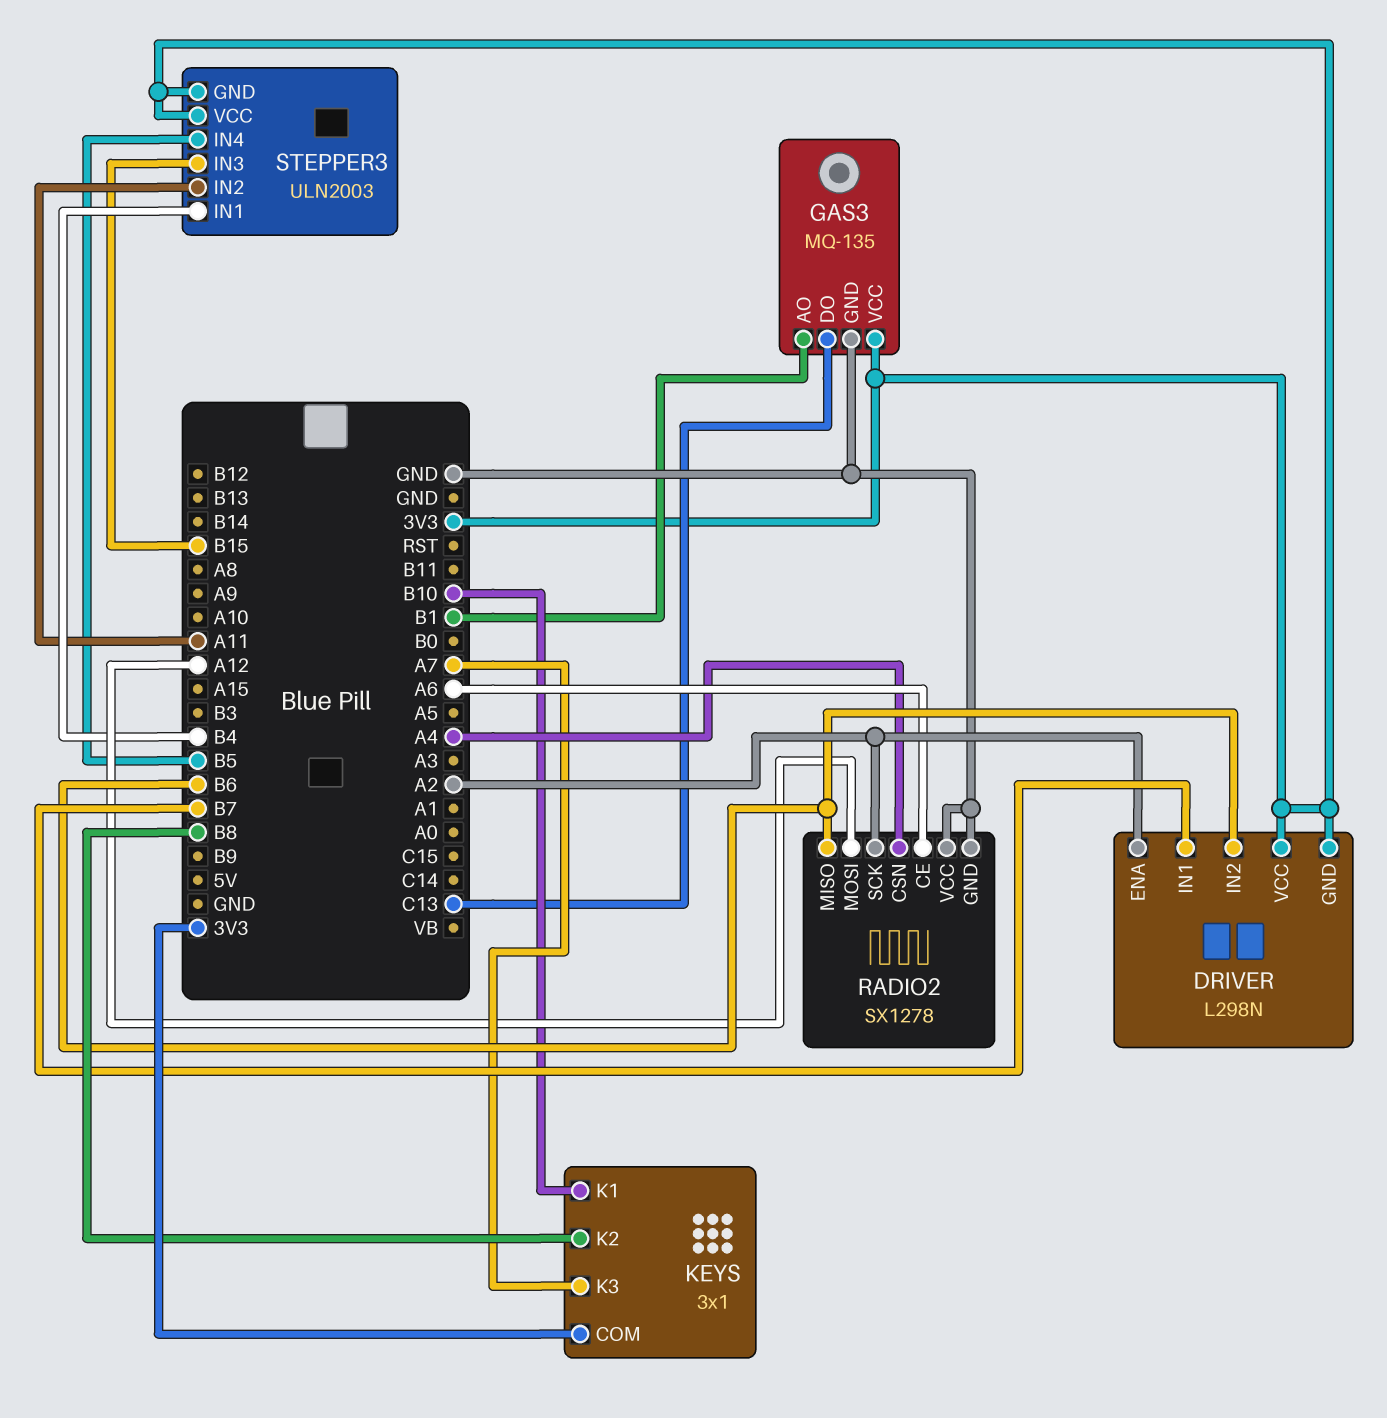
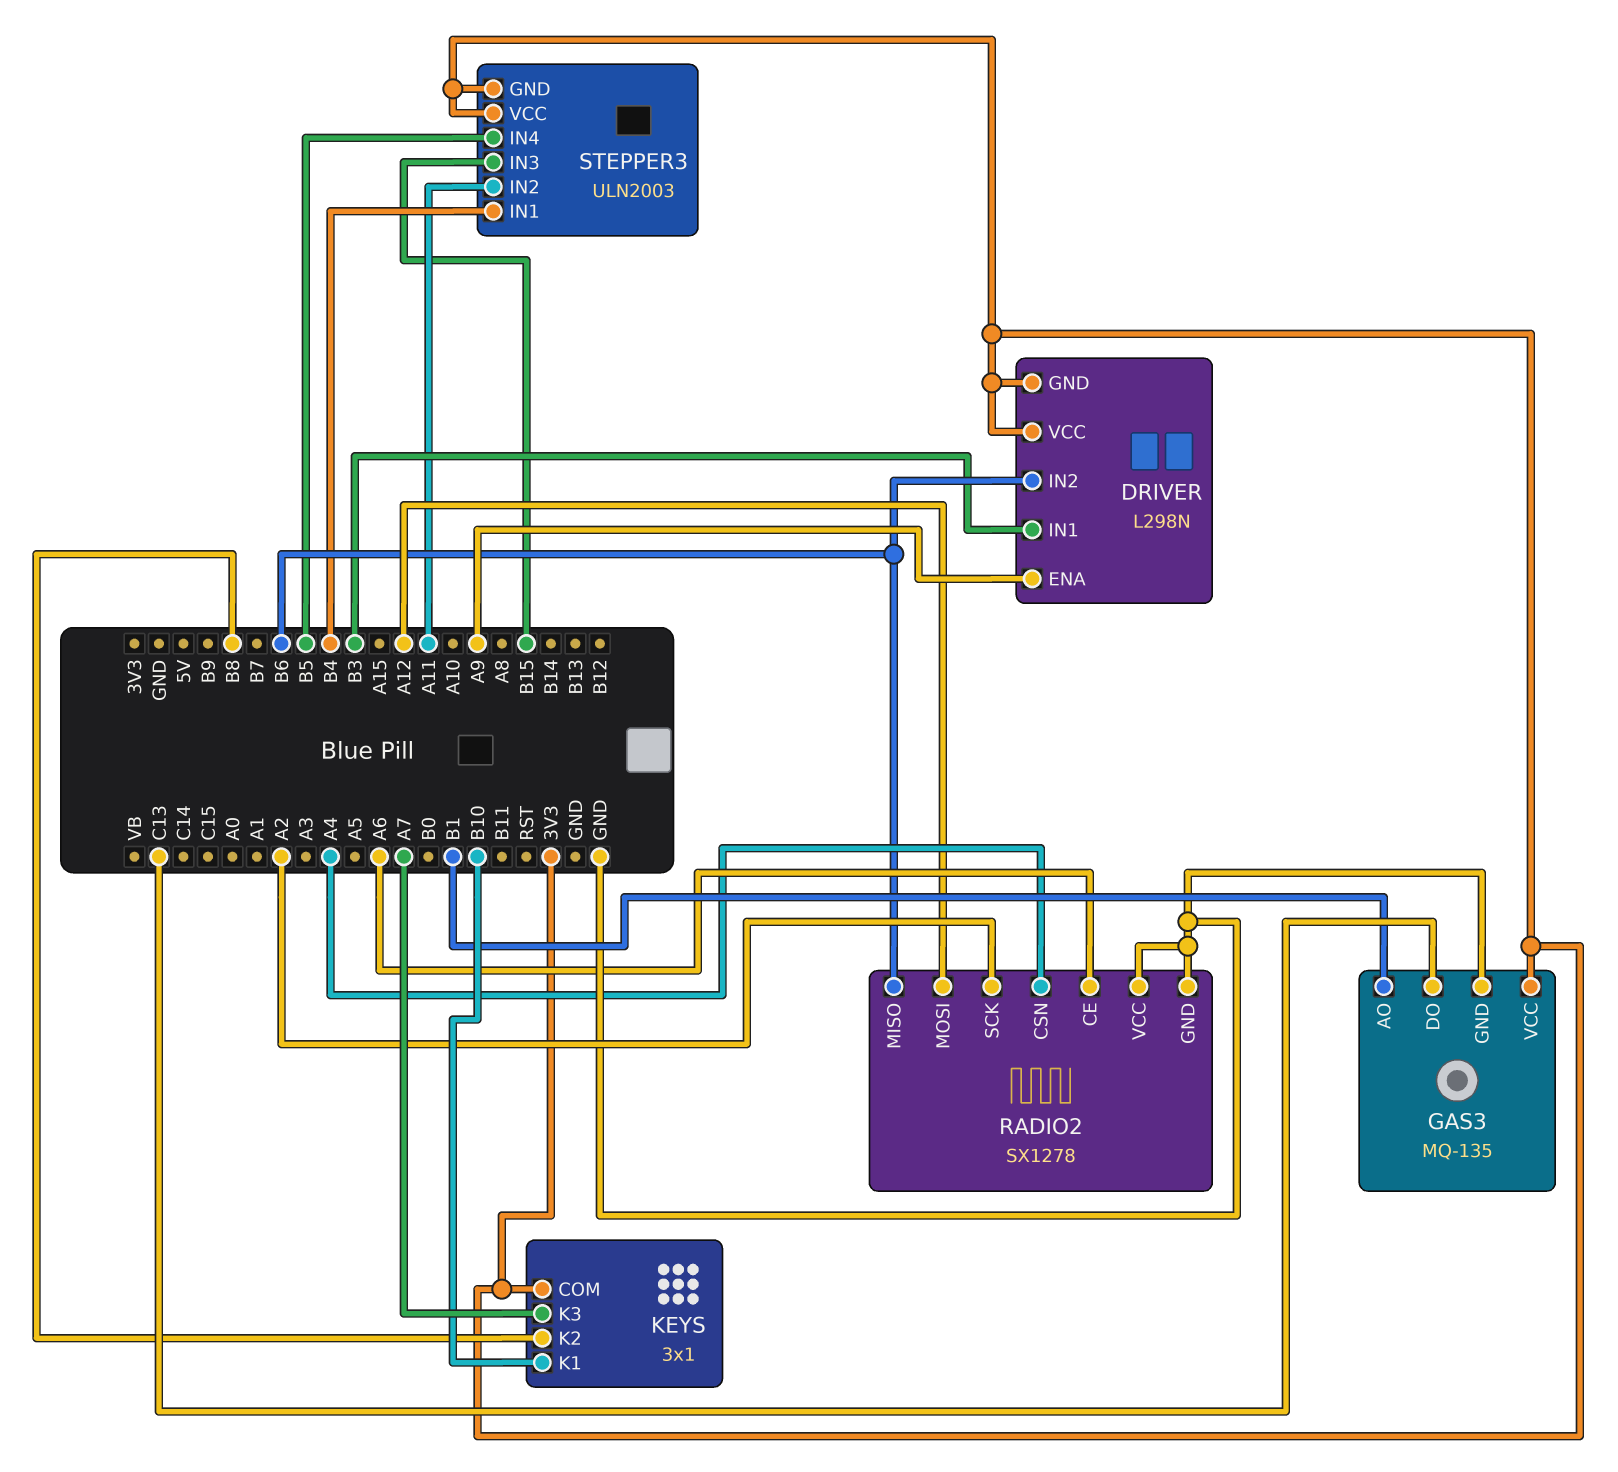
DRIVER pin ENA: A2 -> A9
DRIVER pin IN1: B7 -> B3

